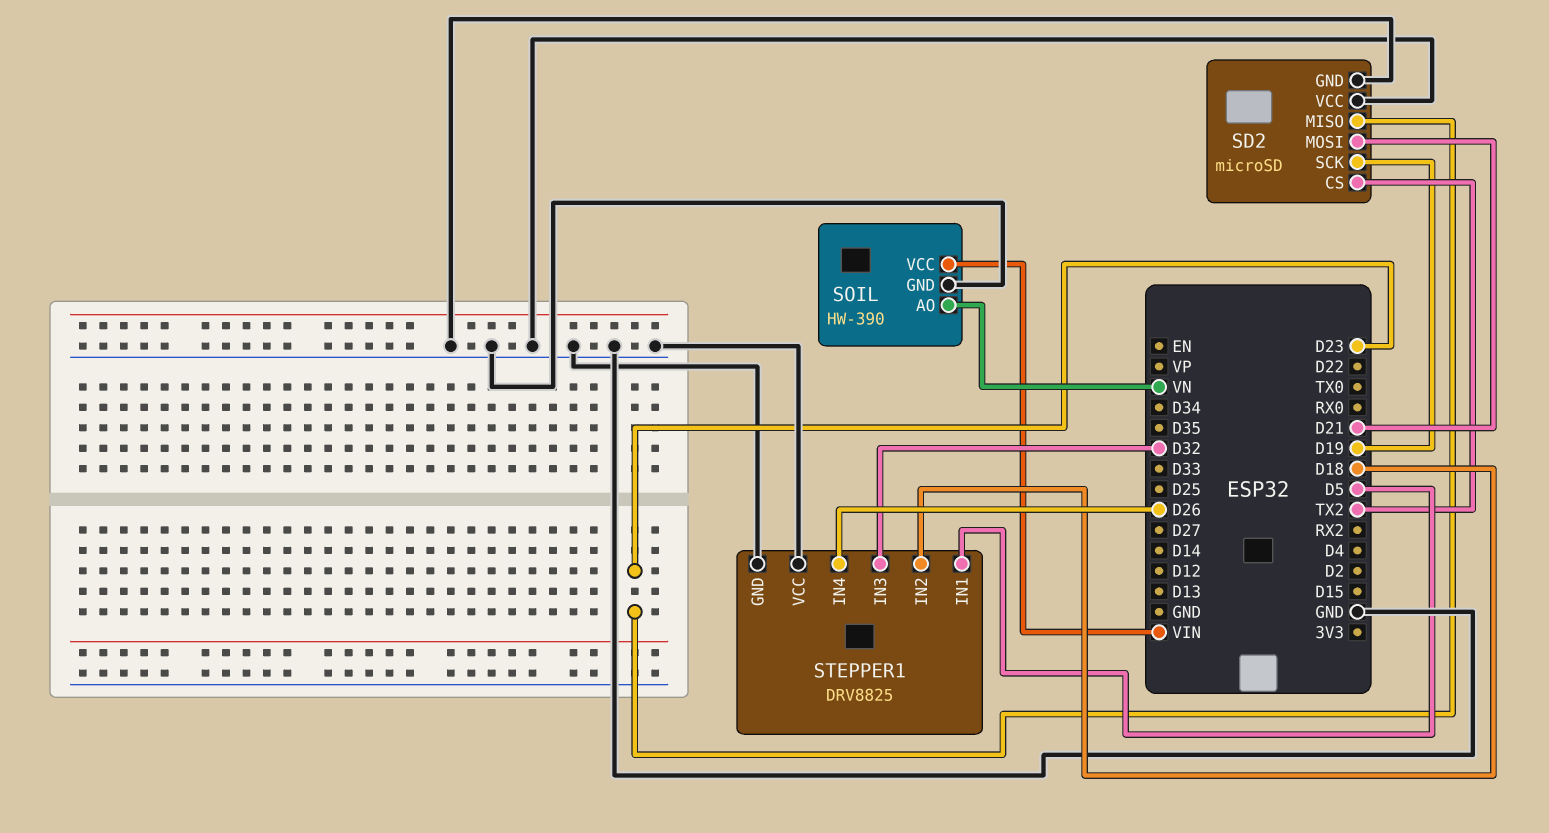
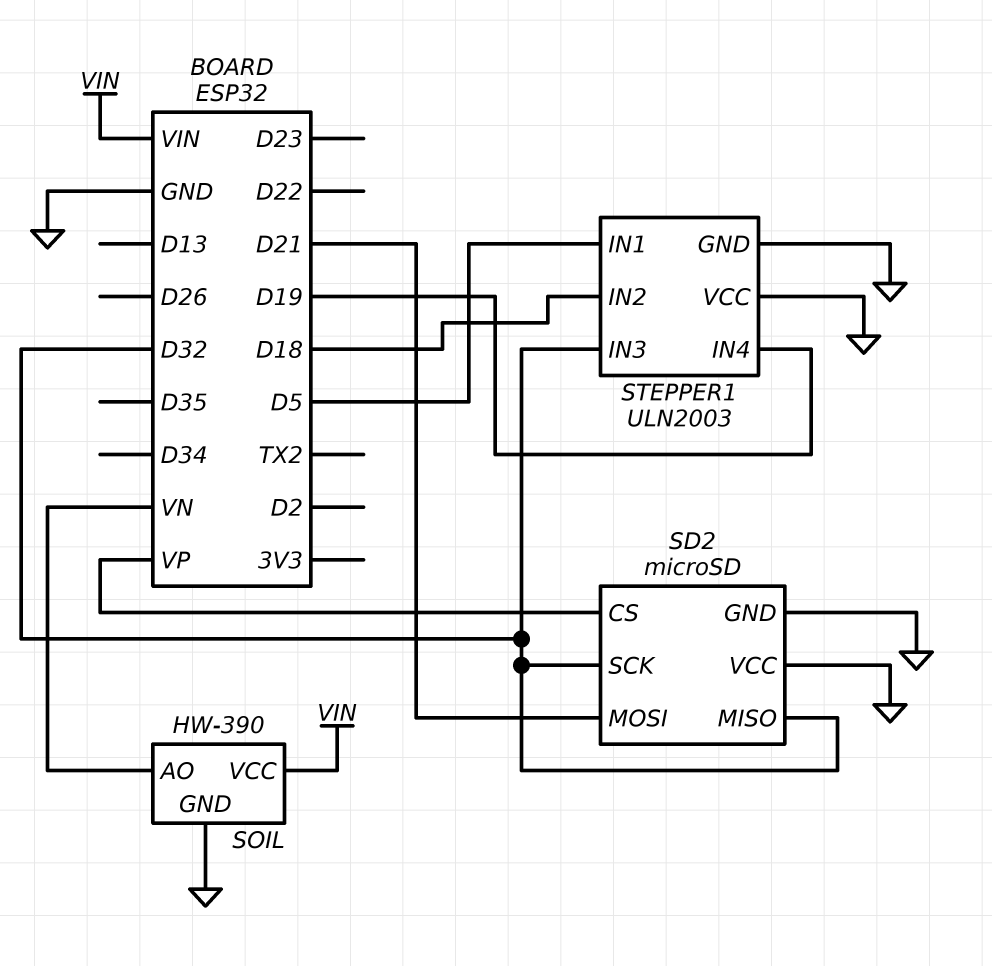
SD2 pin CS: TX2 -> VP
SD2 pin MISO: D23 -> D32
SD2 pin SCK: D19 -> D32
STEPPER1: DRV8825 -> ULN2003
STEPPER1 pin IN4: D26 -> D19

